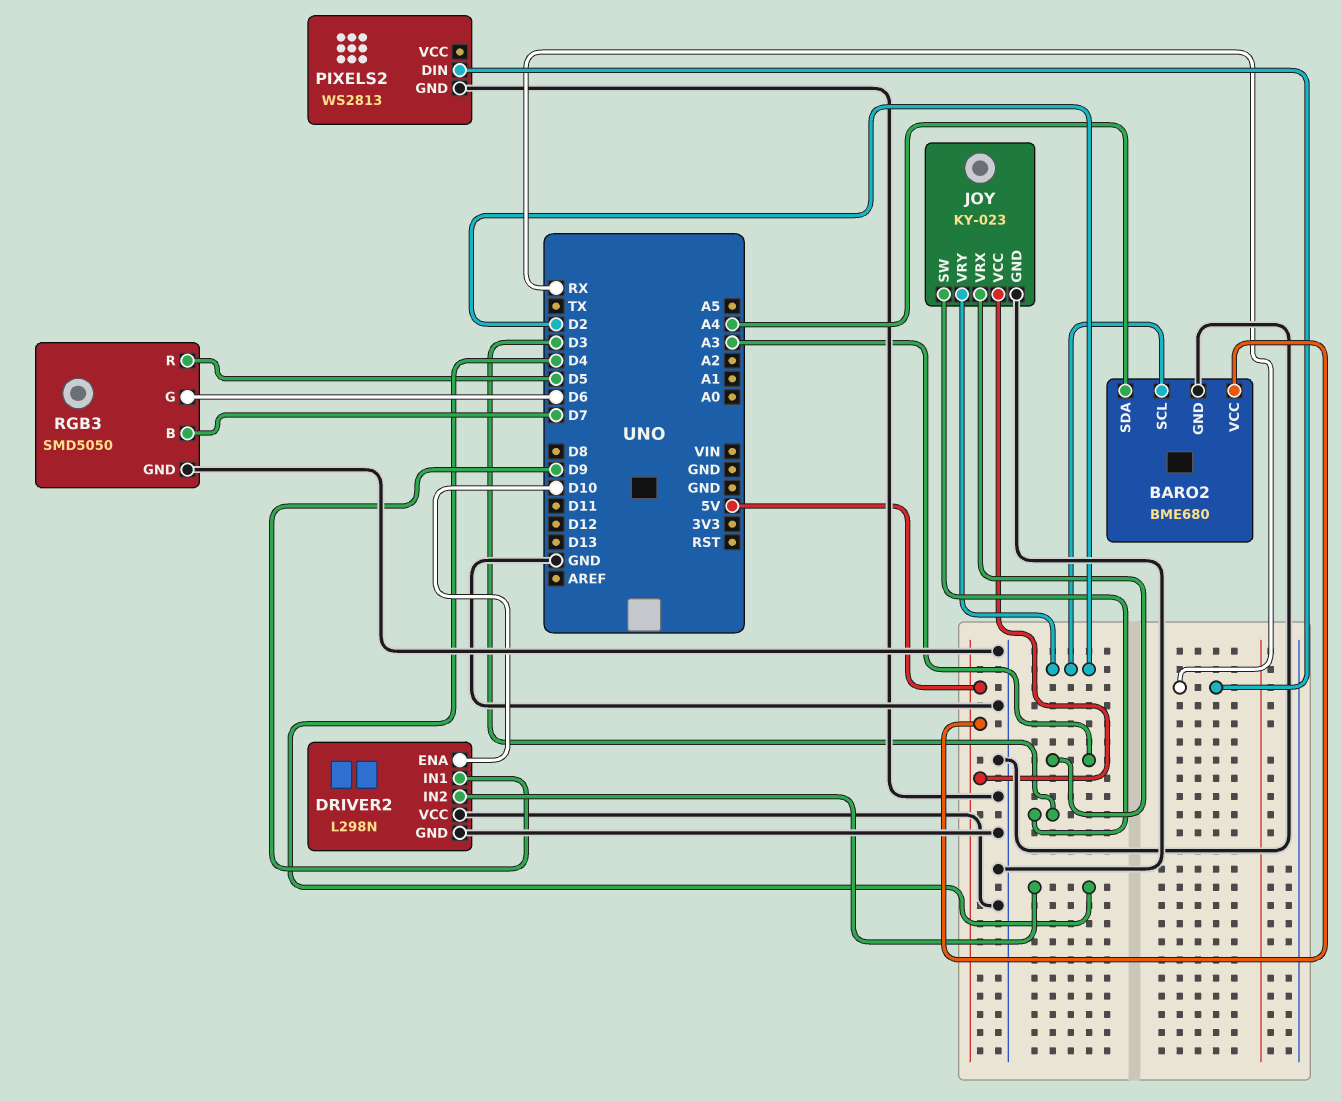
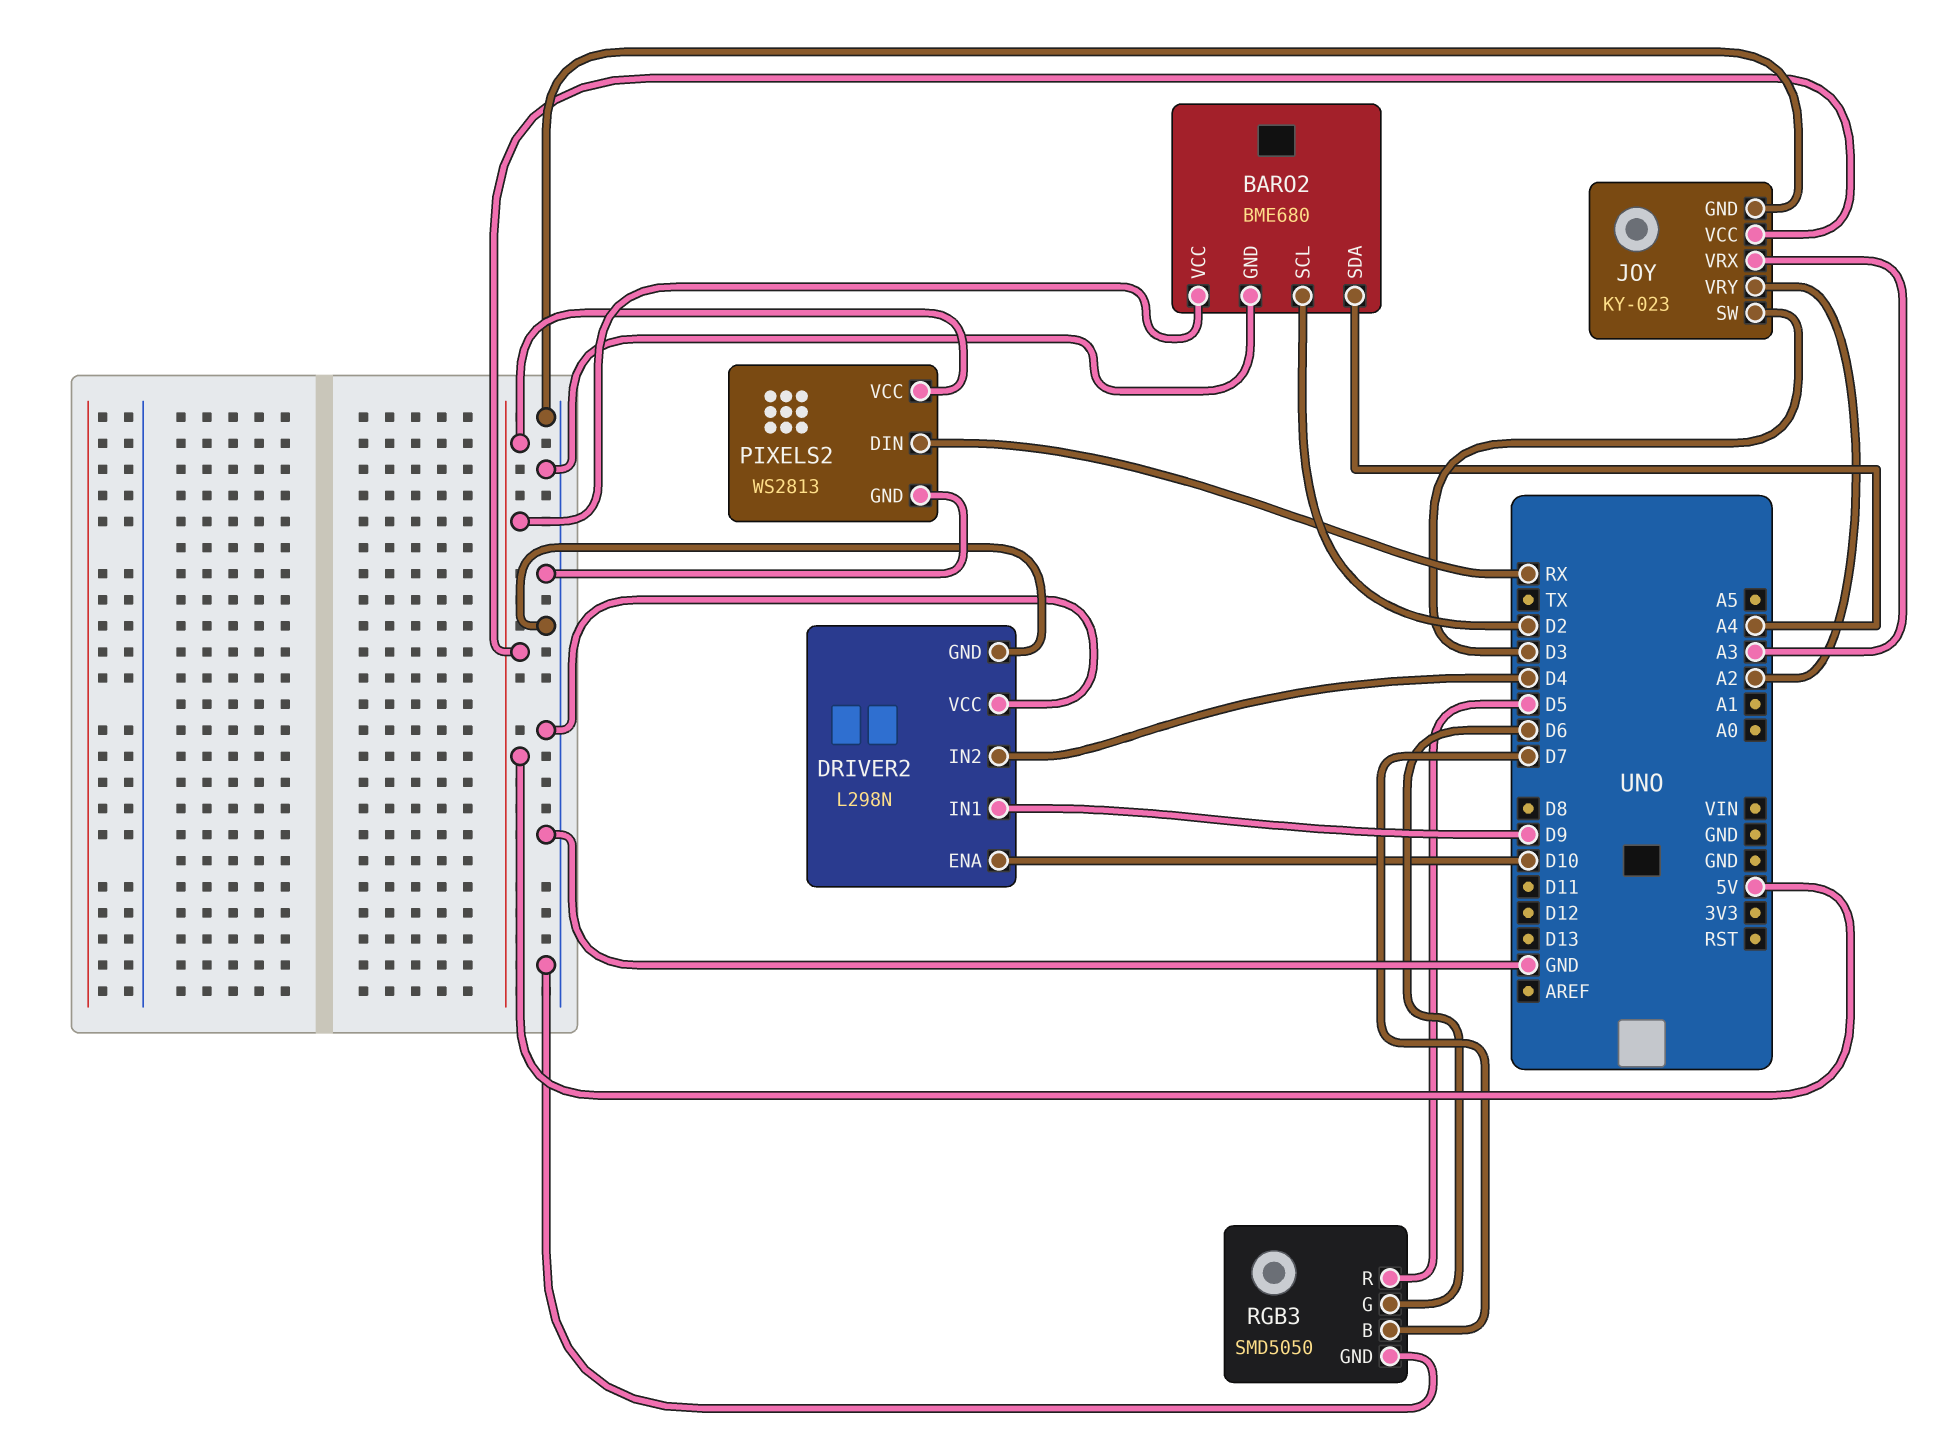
JOY pin VRY: D2 -> A2
PIXELS2 pin VCC: none -> 5V

